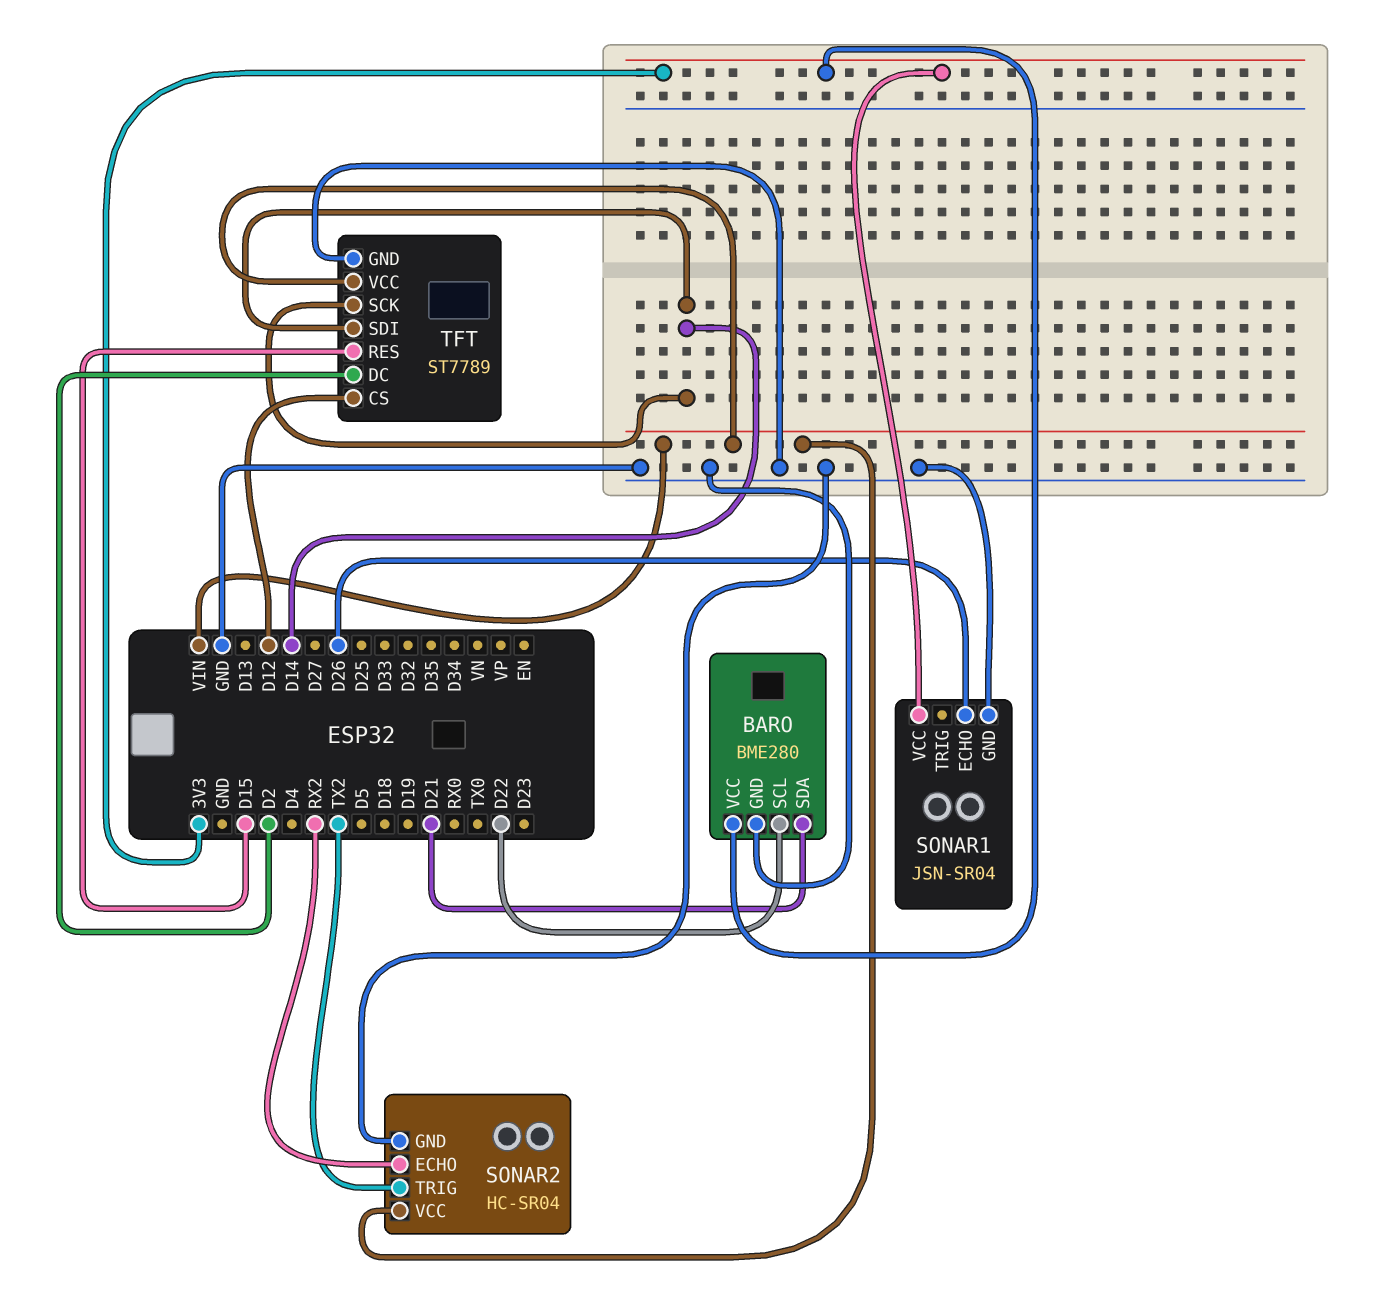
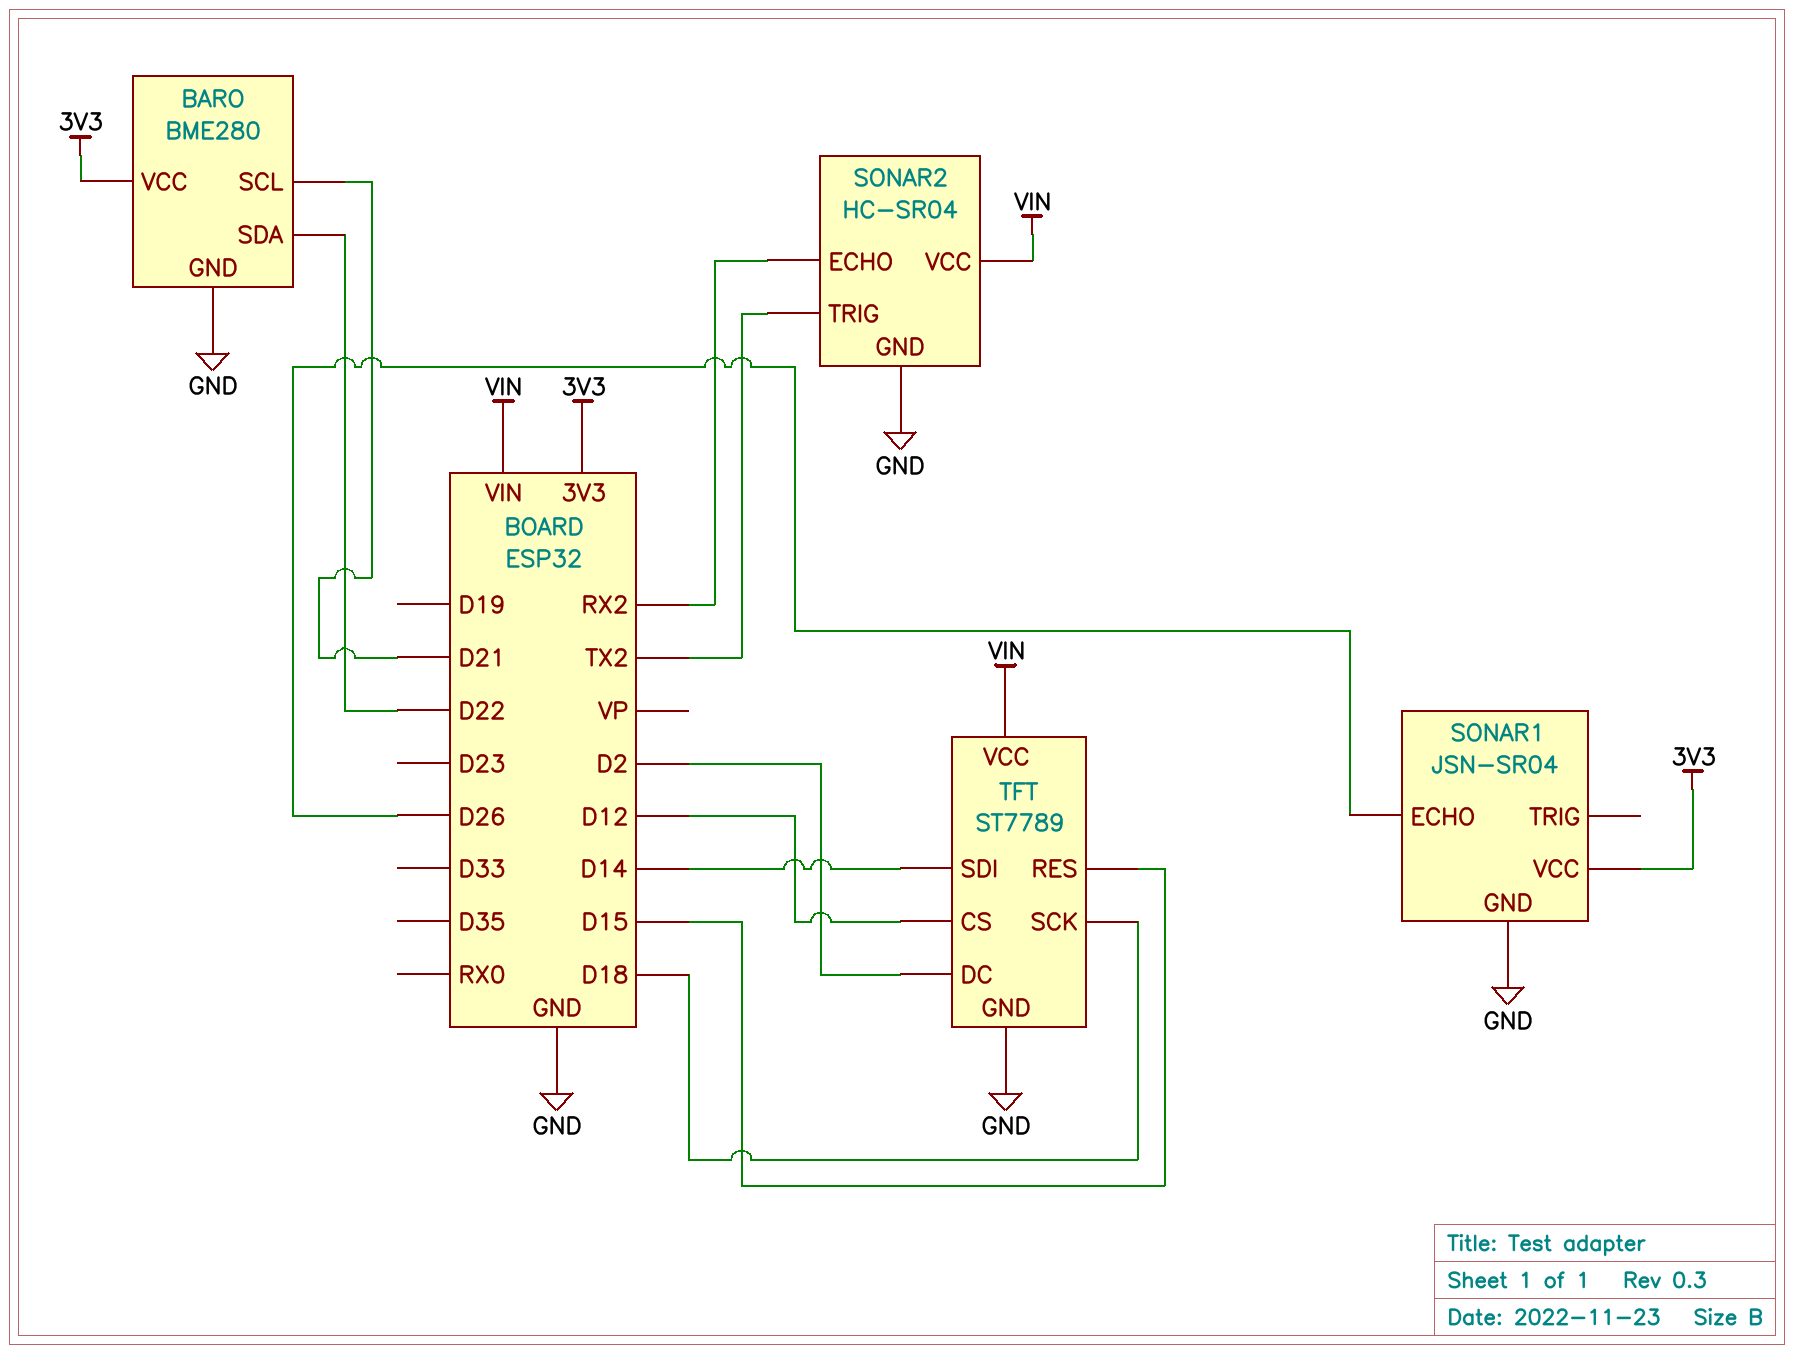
BARO pin SCL: D22 -> D21
BARO pin SDA: D21 -> D22
TFT pin SCK: D14 -> D18

